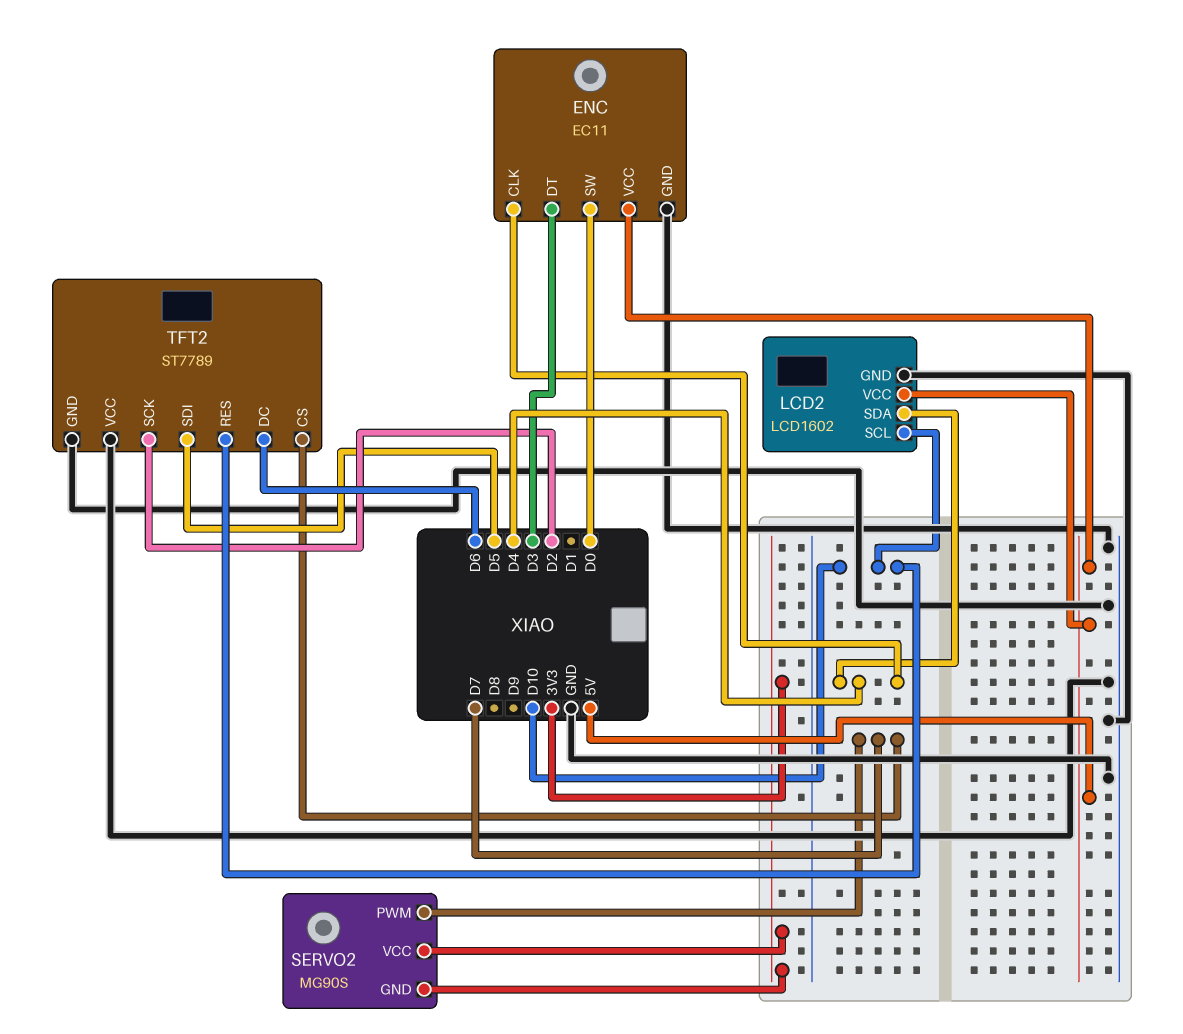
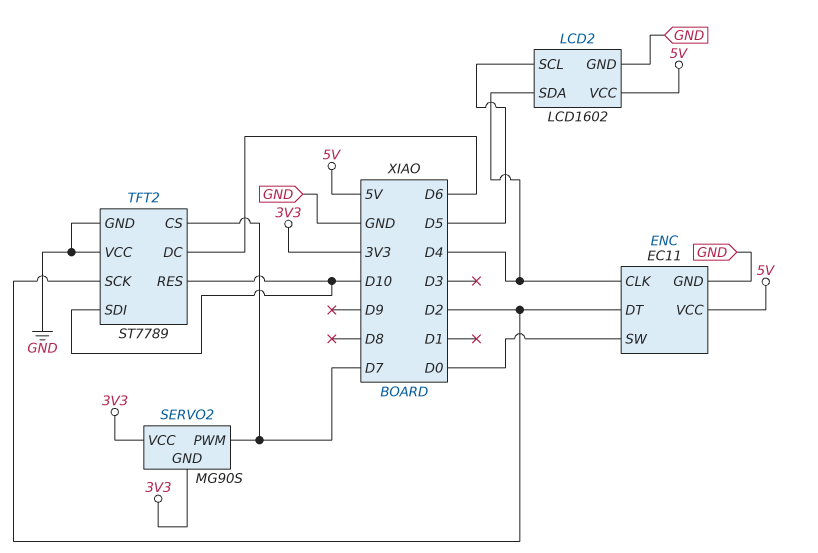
ENC pin DT: D3 -> D2
LCD2 pin SCL: D10 -> D5
TFT2 pin SDI: D5 -> D10

